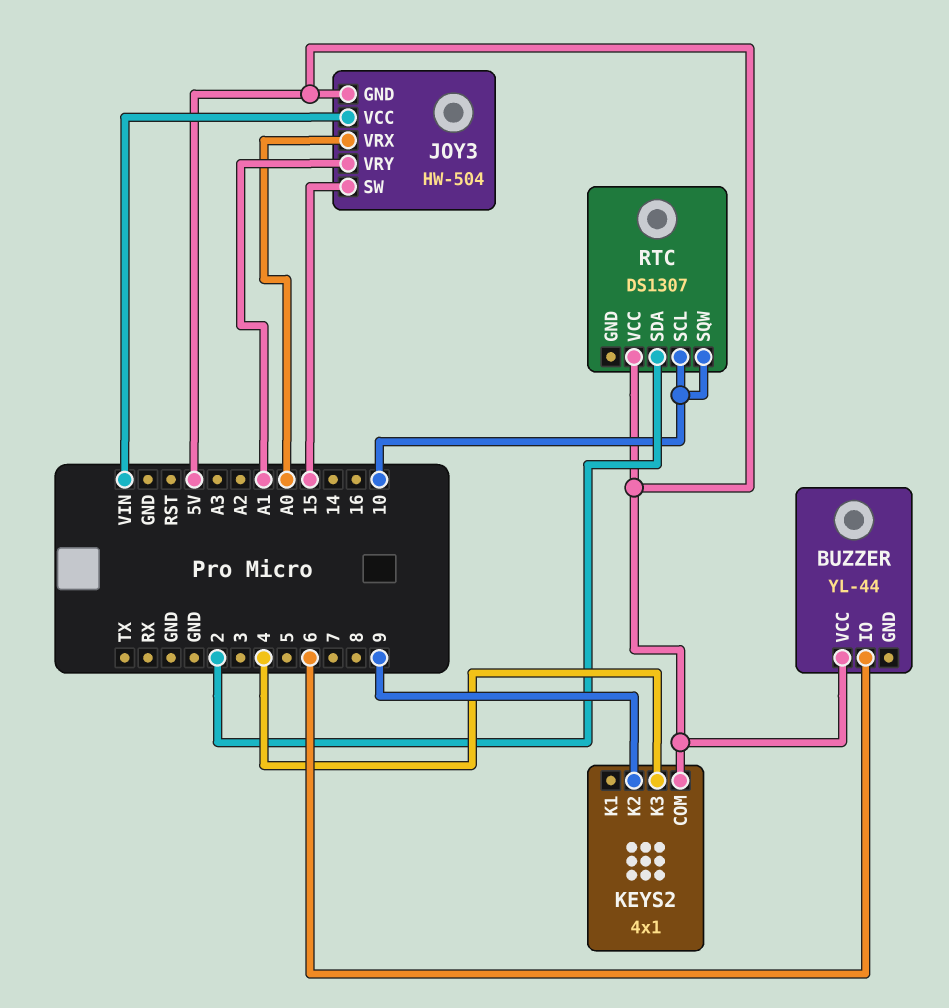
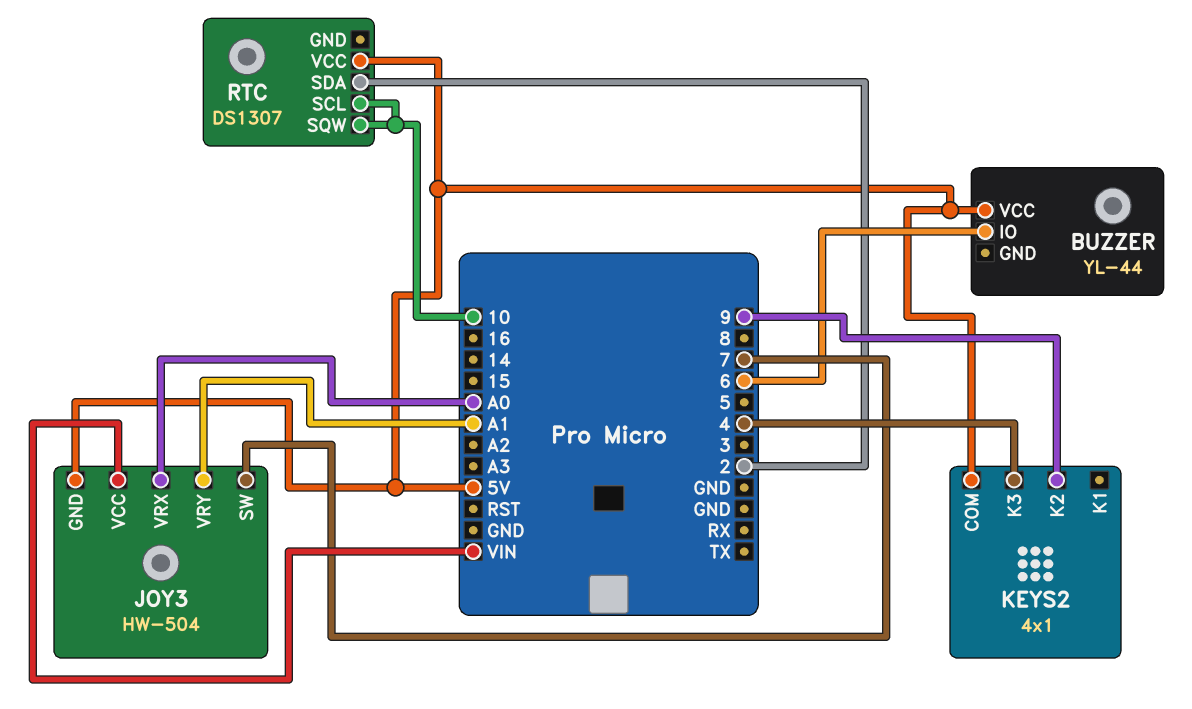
JOY3 pin SW: 15 -> 7

